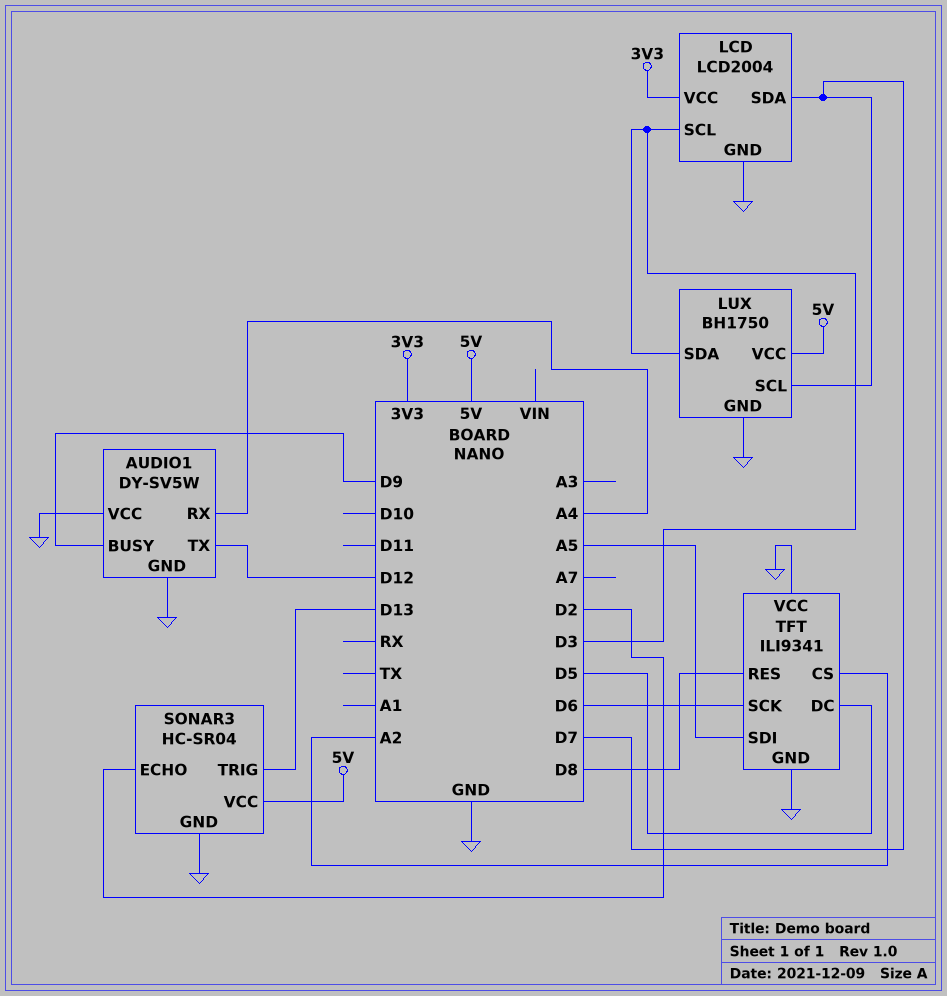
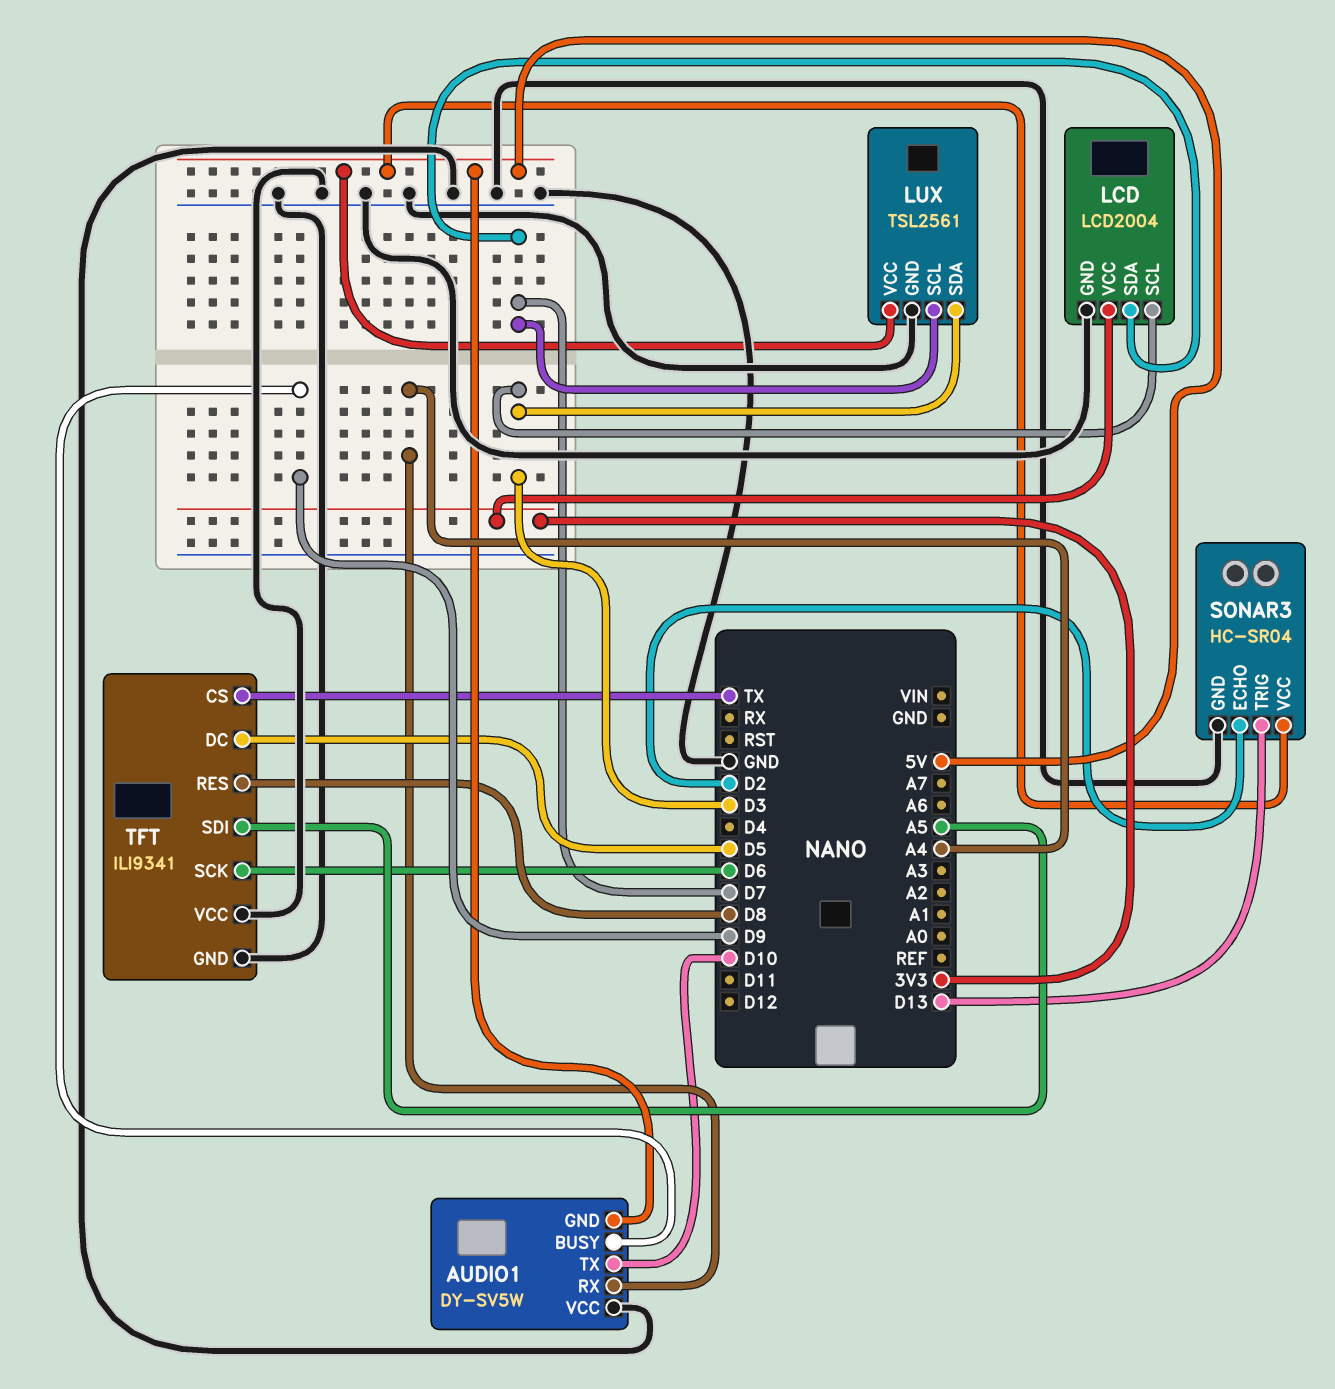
AUDIO1 pin GND: GND -> 5V
AUDIO1 pin TX: D12 -> D10
LUX: BH1750 -> TSL2561
TFT pin CS: A2 -> TX

